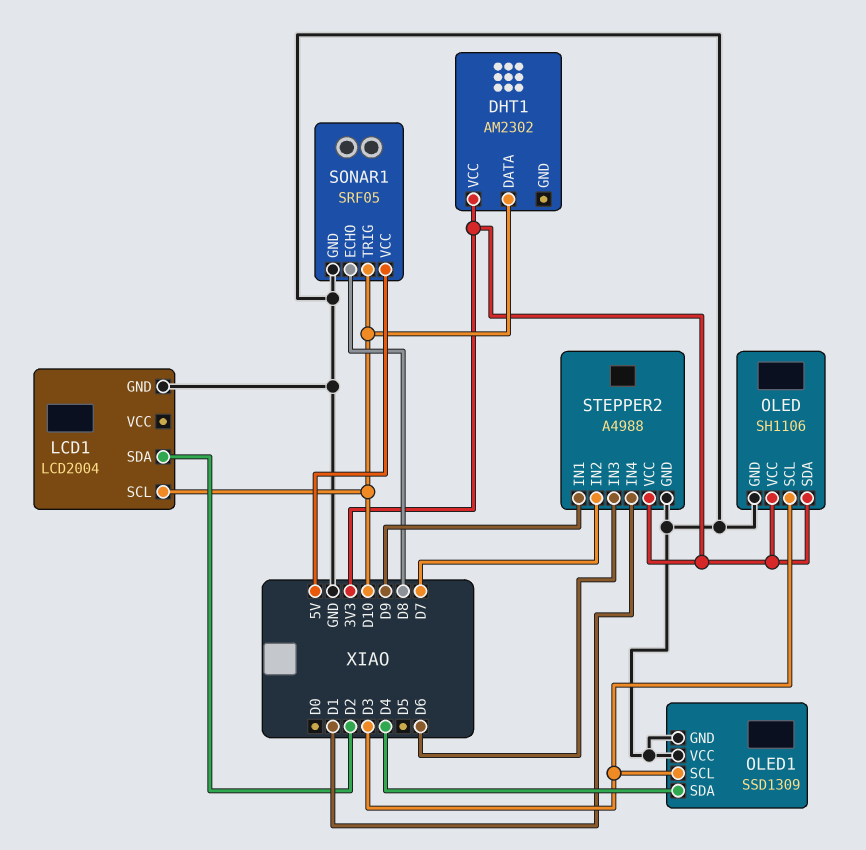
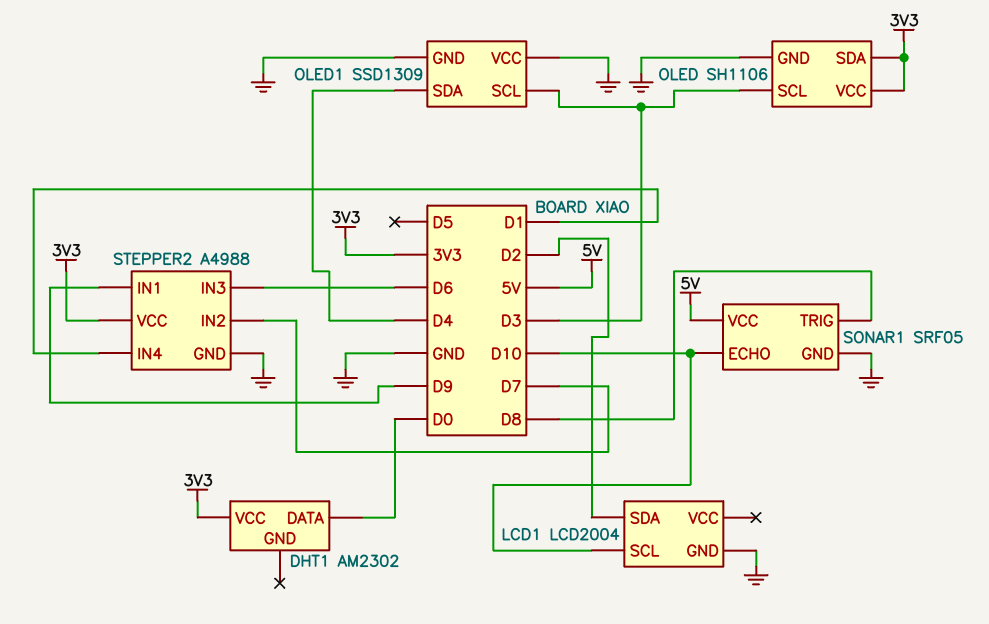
DHT1 pin DATA: D10 -> D0
SONAR1 pin ECHO: D8 -> D10
SONAR1 pin TRIG: D10 -> D8

